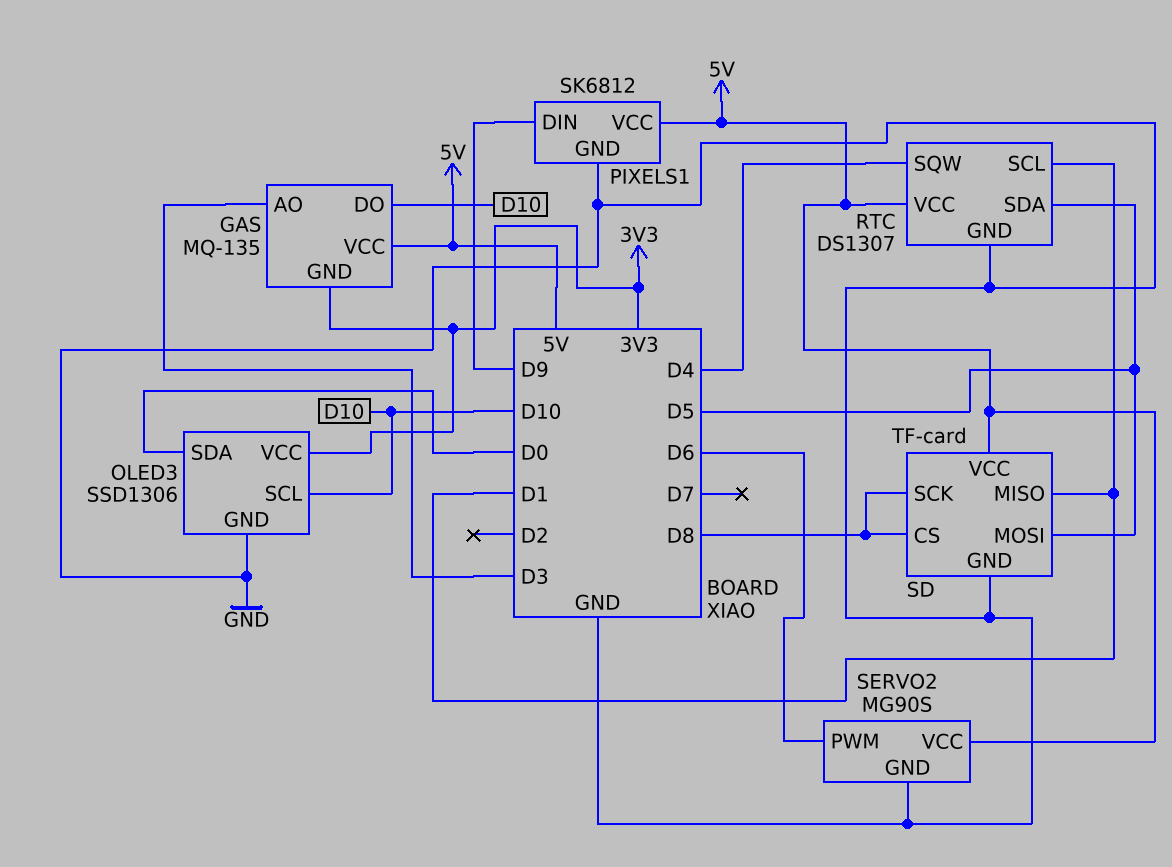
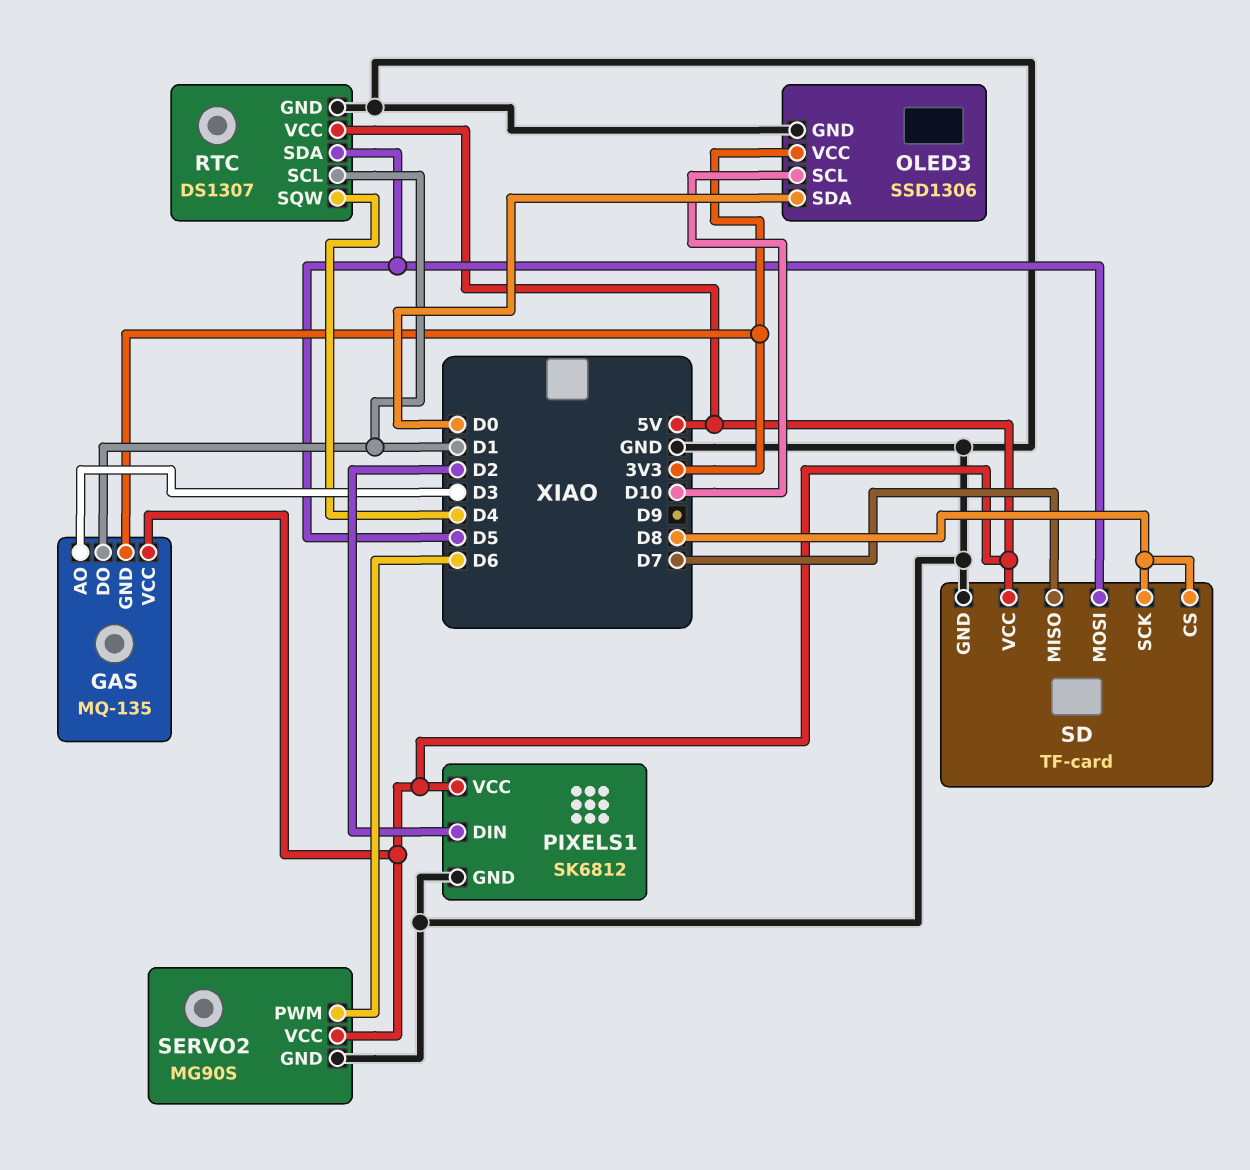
GAS pin DO: D10 -> D1
PIXELS1 pin DIN: D9 -> D2
SD pin MISO: D1 -> D7

